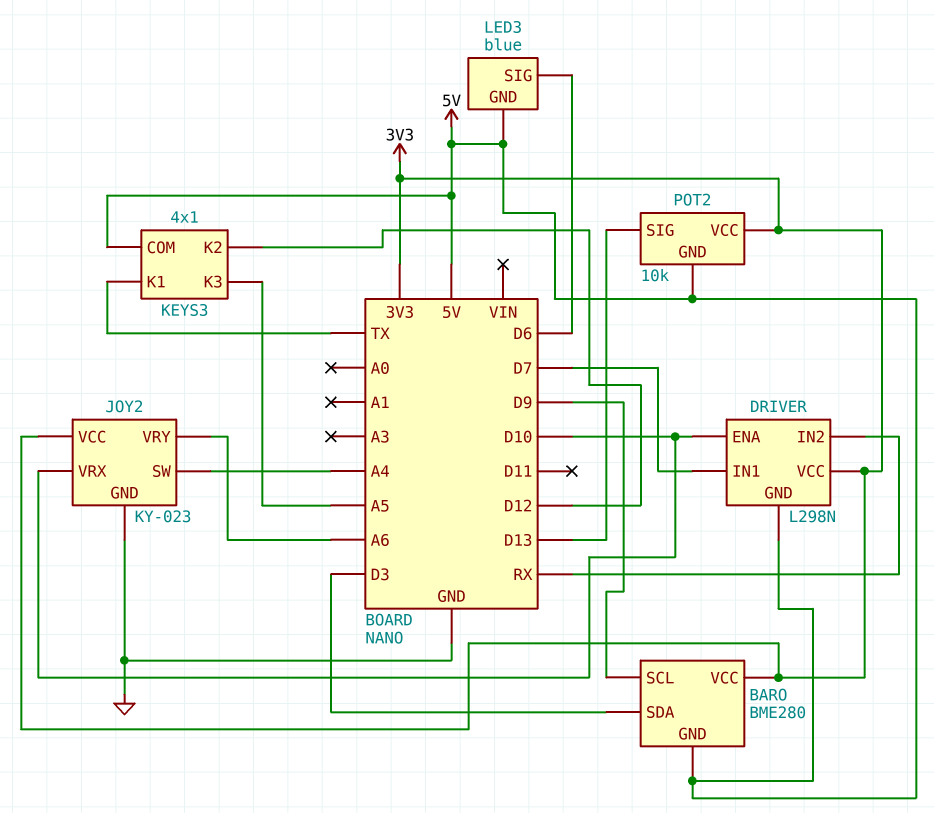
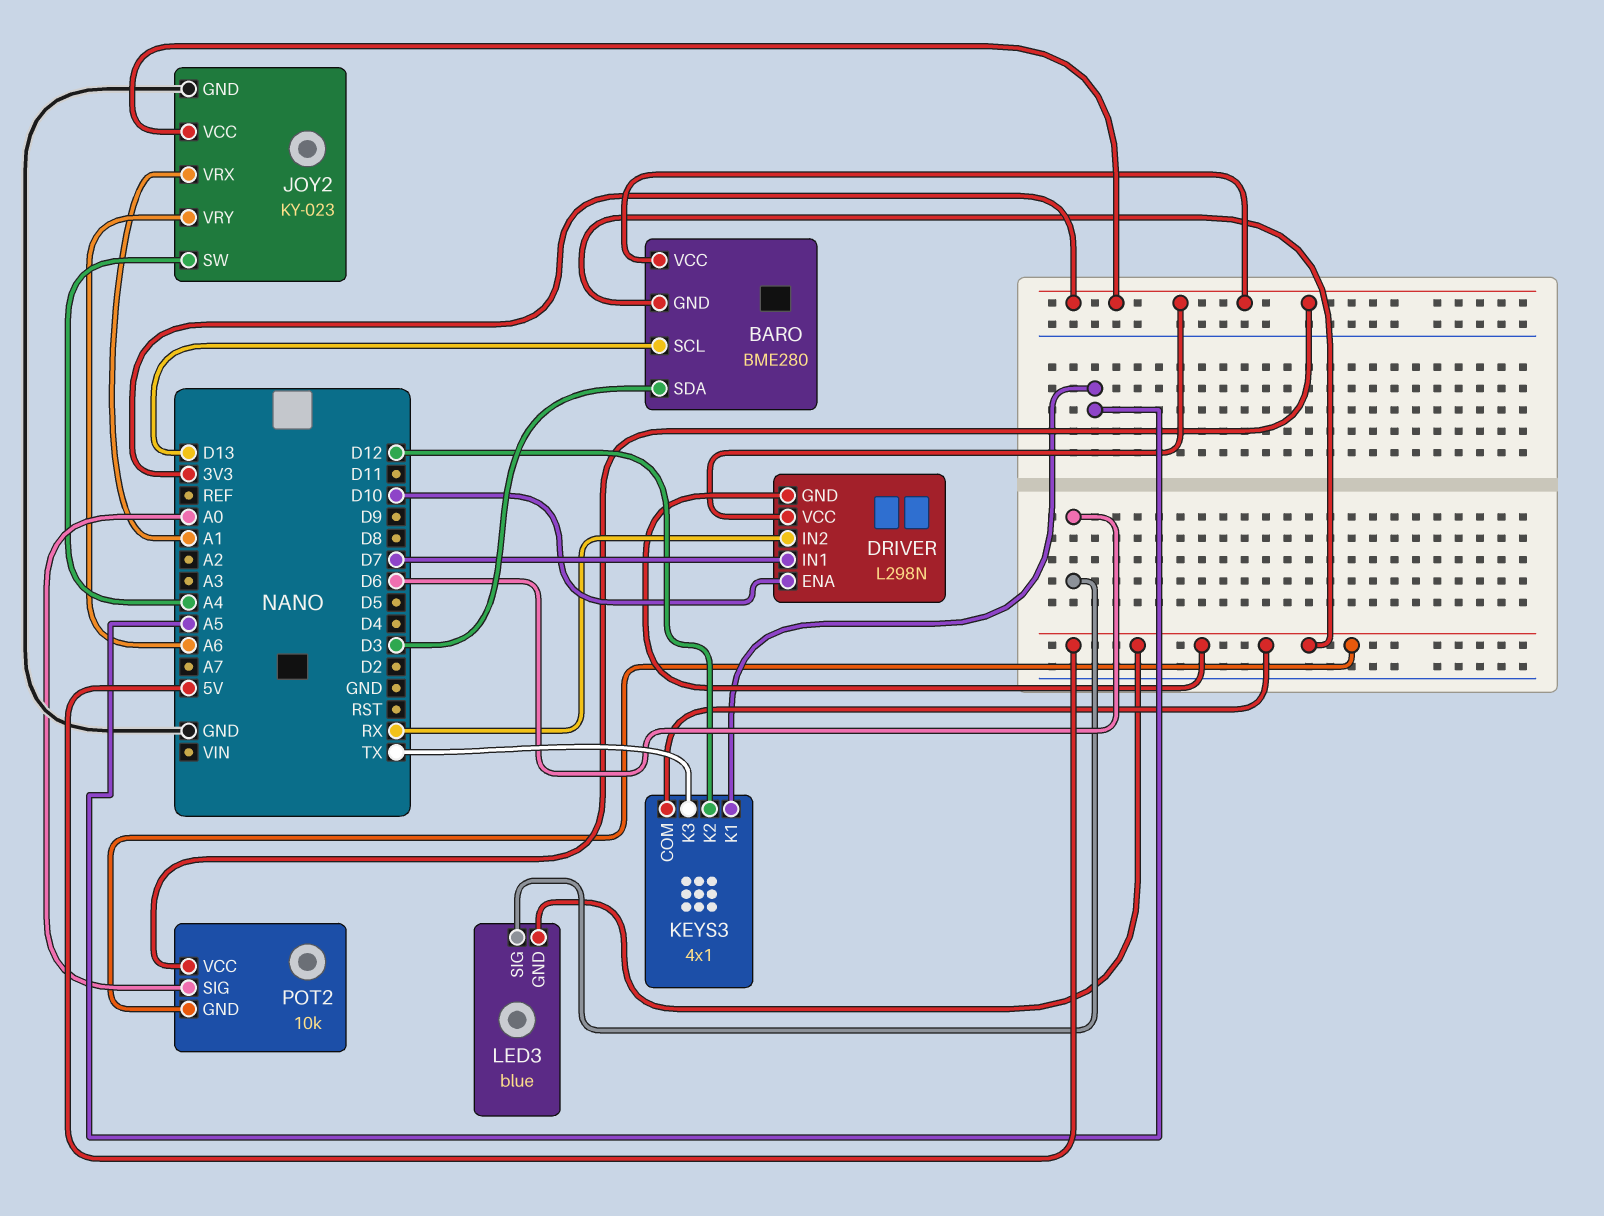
BARO pin SCL: D9 -> D13
JOY2 pin VRX: D10 -> A1
KEYS3 pin K1: TX -> A5
KEYS3 pin K3: A5 -> TX
POT2 pin SIG: D13 -> A0

